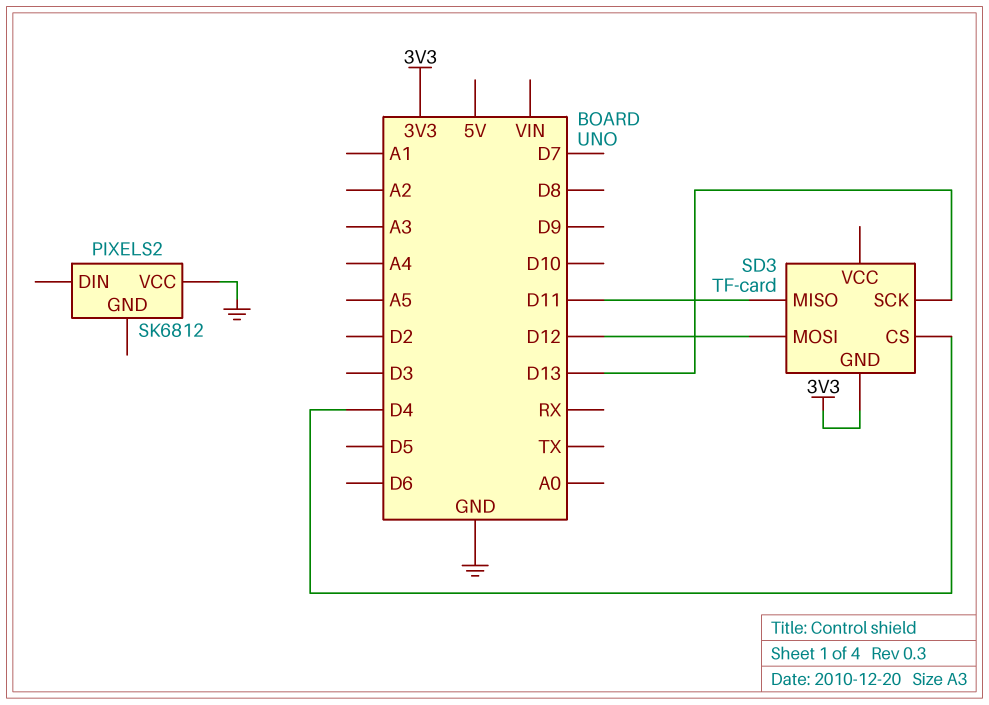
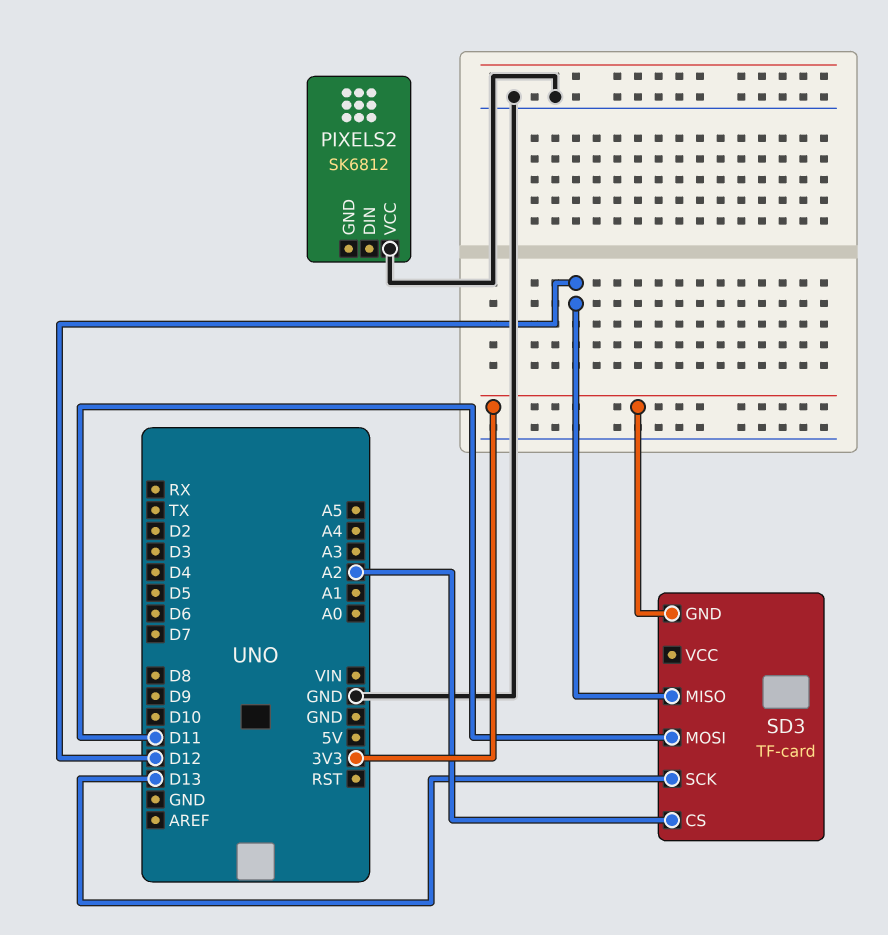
SD3 pin CS: D4 -> A2
SD3 pin MISO: D11 -> D12
SD3 pin MOSI: D12 -> D11

